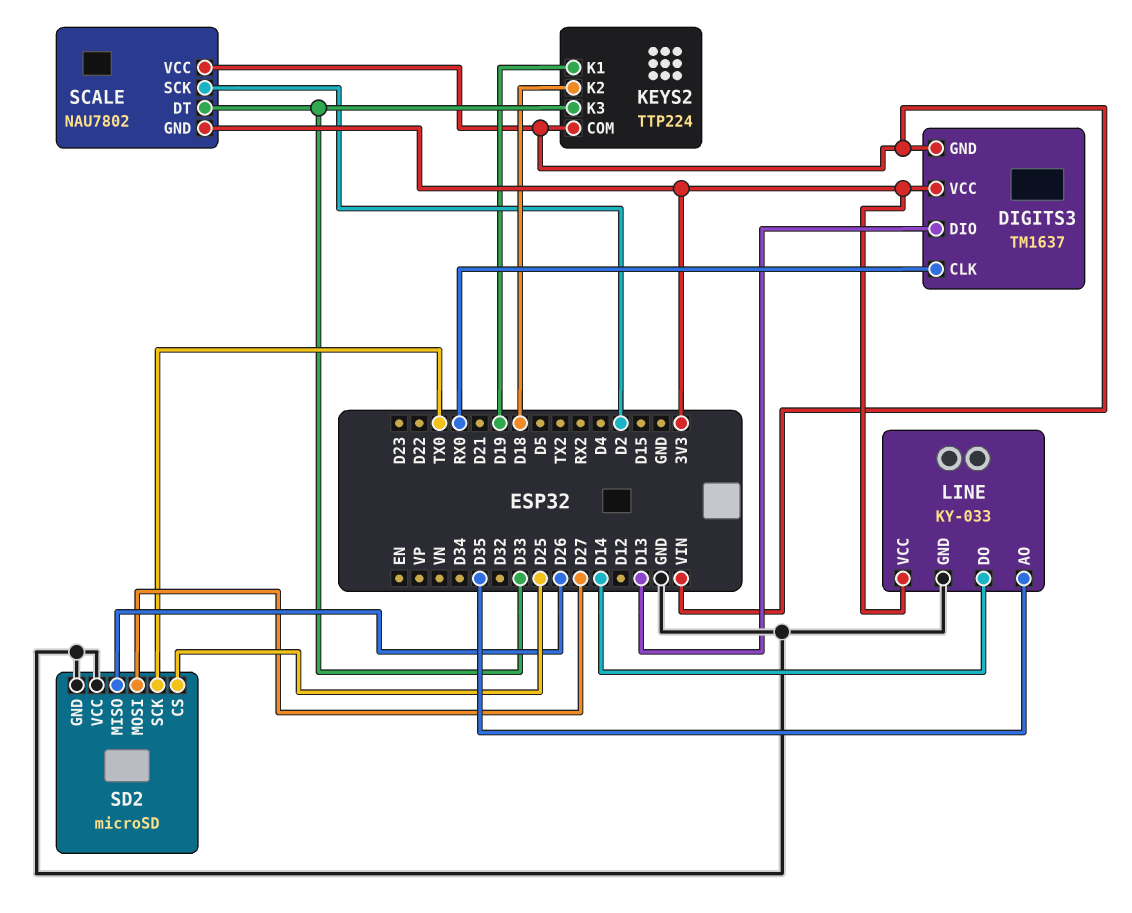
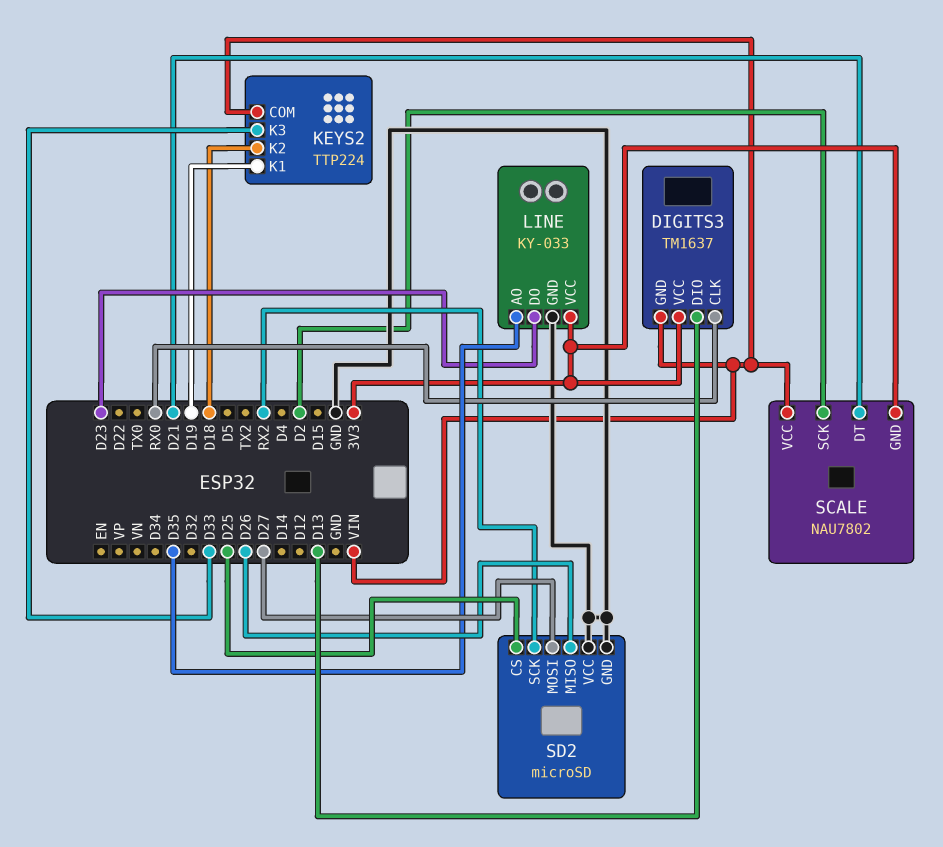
LINE pin DO: D14 -> D23
SCALE pin DT: D33 -> D21
SD2 pin SCK: TX0 -> RX2

